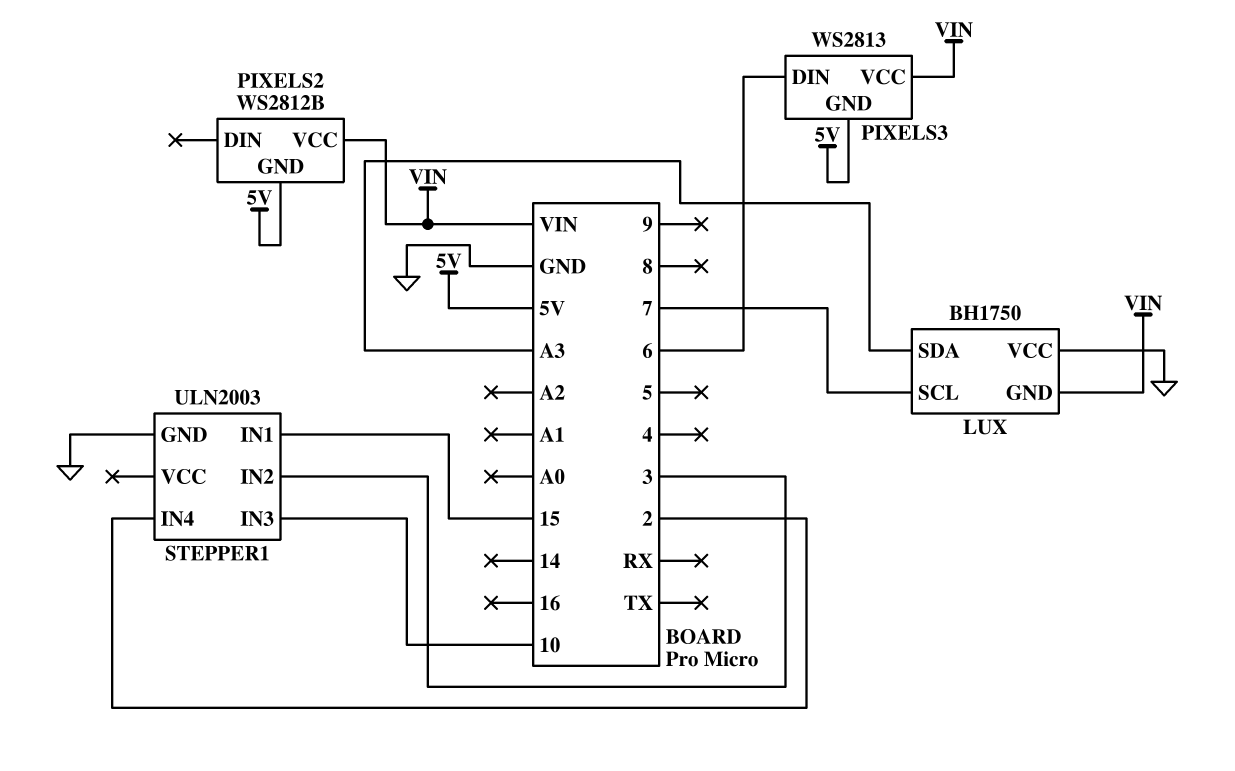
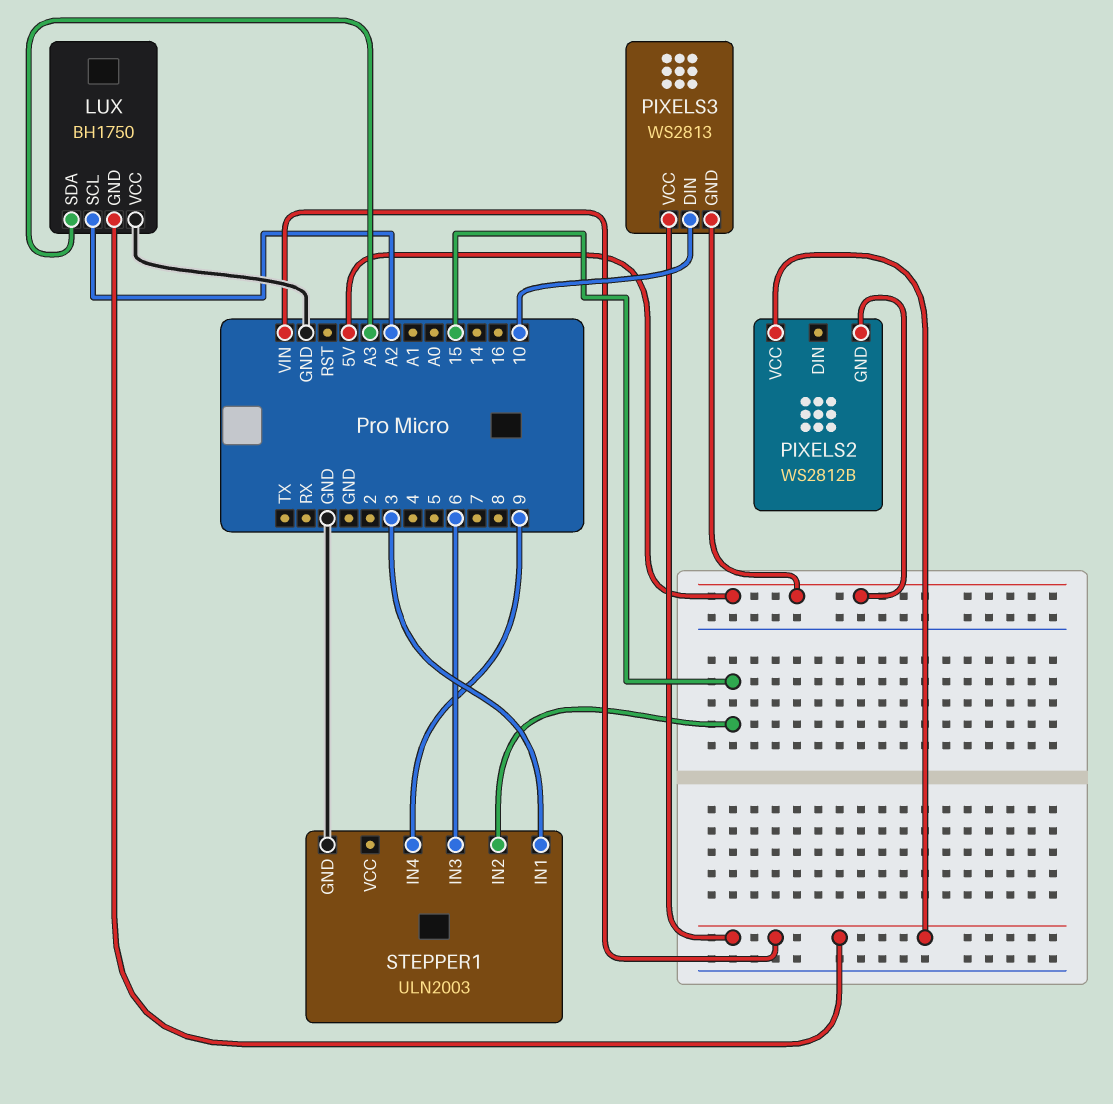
LUX pin SCL: 7 -> A2
PIXELS3 pin DIN: 6 -> 10
STEPPER1 pin IN1: 15 -> 3
STEPPER1 pin IN2: 3 -> 15
STEPPER1 pin IN3: 10 -> 6
STEPPER1 pin IN4: 2 -> 9

